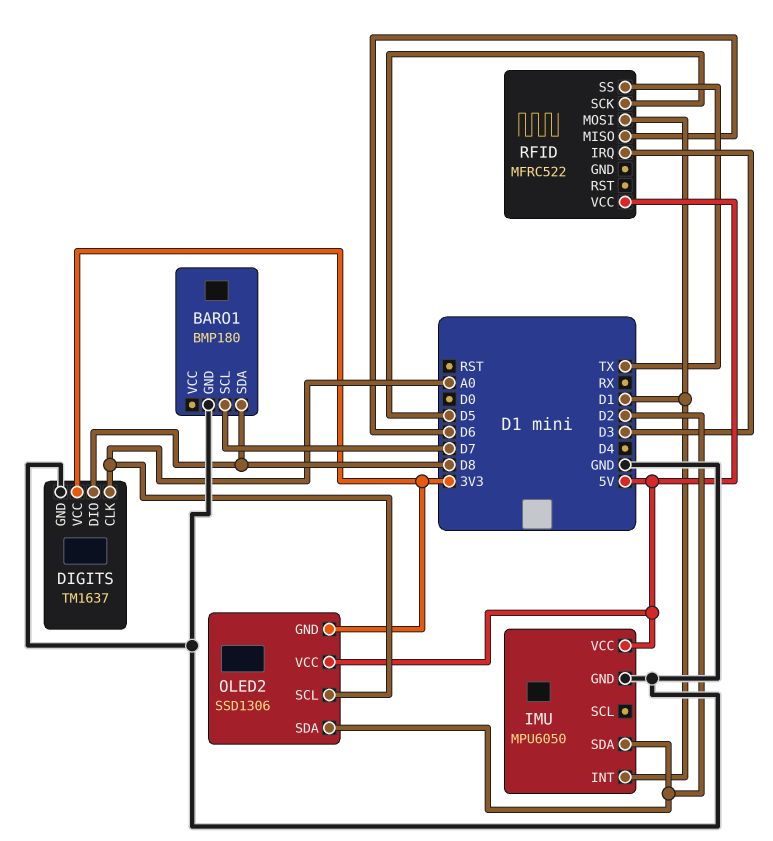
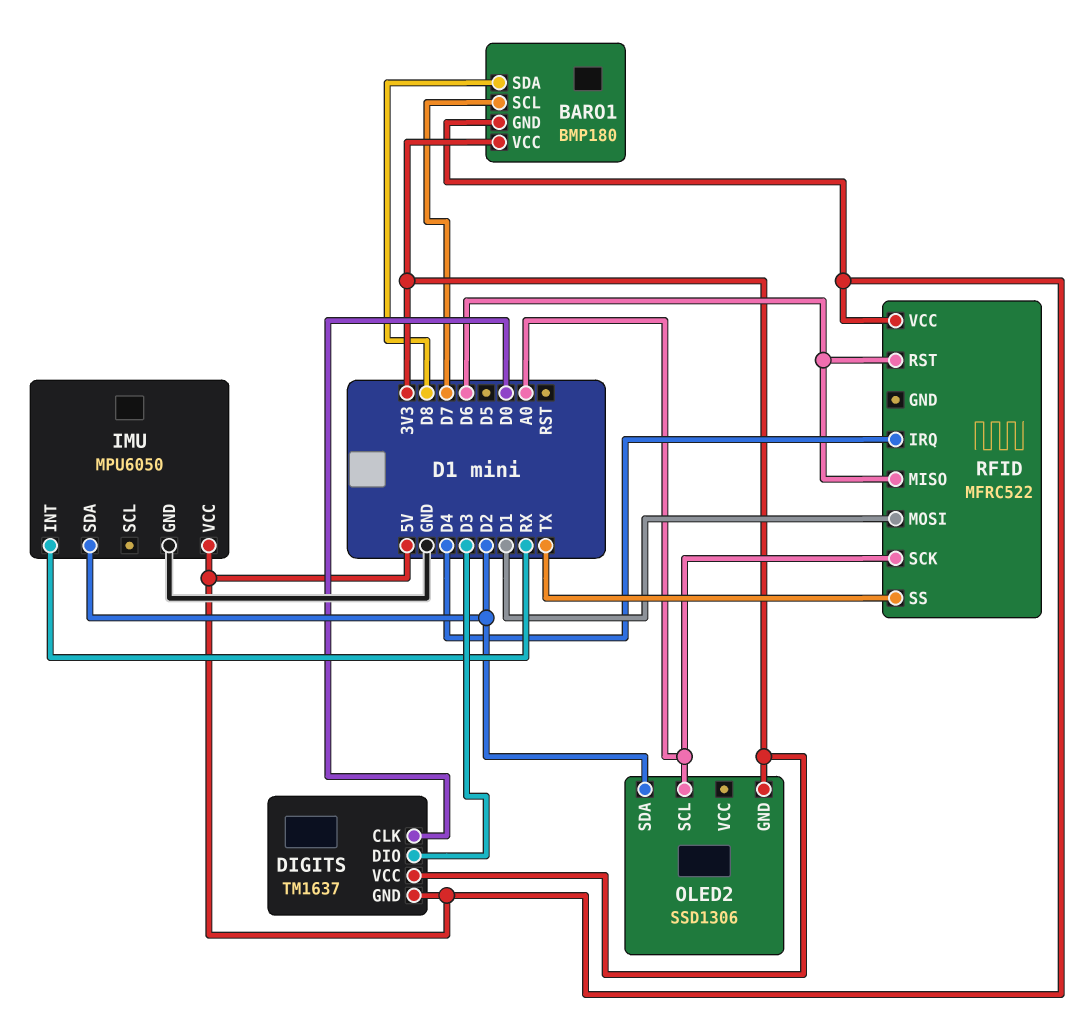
BARO1 pin GND: GND -> 5V
BARO1 pin VCC: none -> 3V3
DIGITS pin CLK: A0 -> D0
DIGITS pin DIO: D8 -> D3
DIGITS pin GND: GND -> 5V
IMU pin INT: D1 -> RX
OLED2 pin VCC: 5V -> none
RFID pin IRQ: D3 -> D4
RFID pin RST: none -> D6
RFID pin SCK: D5 -> A0

